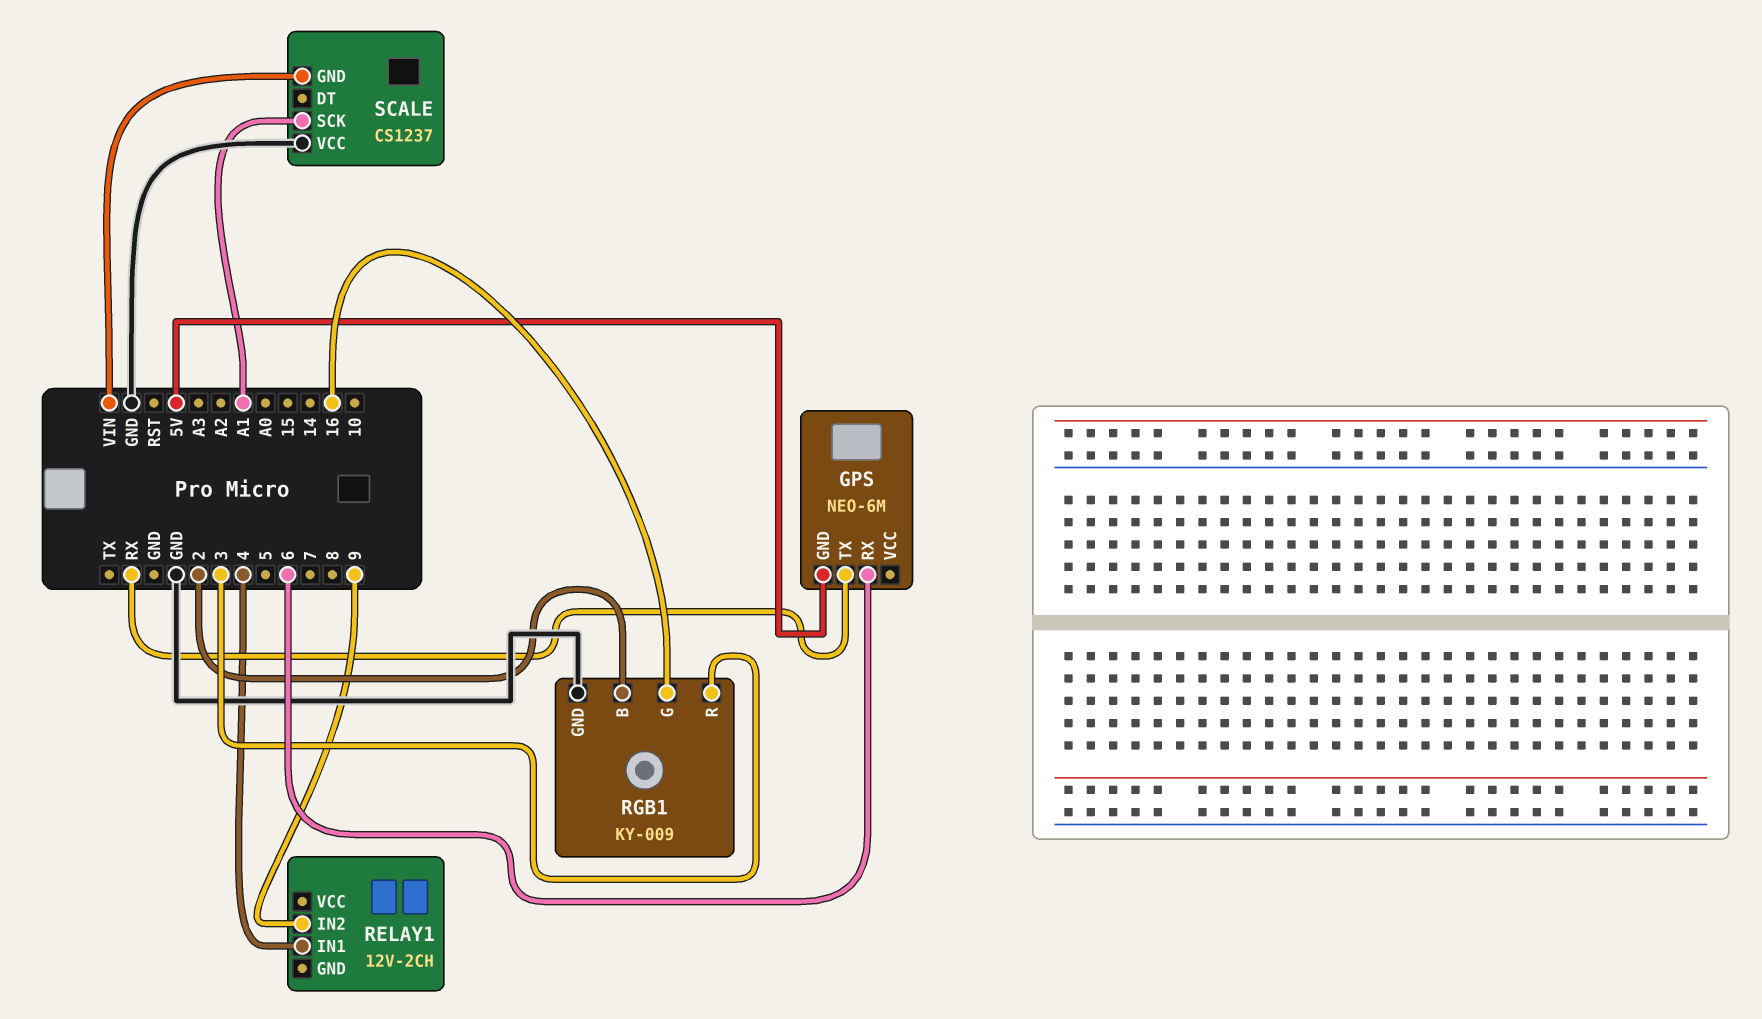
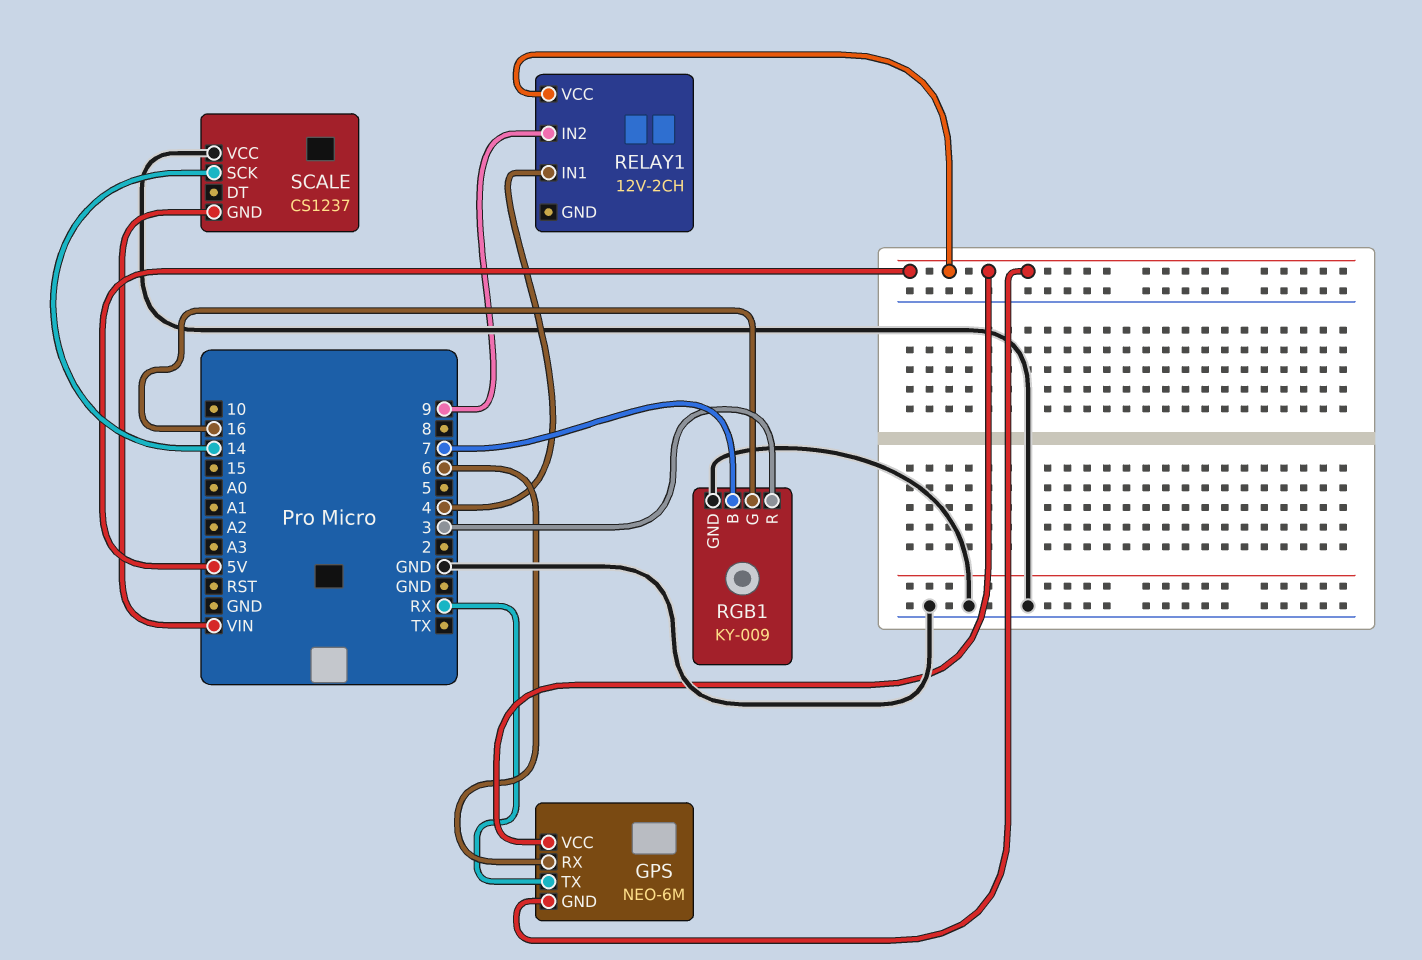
GPS pin VCC: none -> 5V
RELAY1 pin VCC: none -> 5V
RGB1 pin B: 2 -> 7
SCALE pin SCK: A1 -> 14

